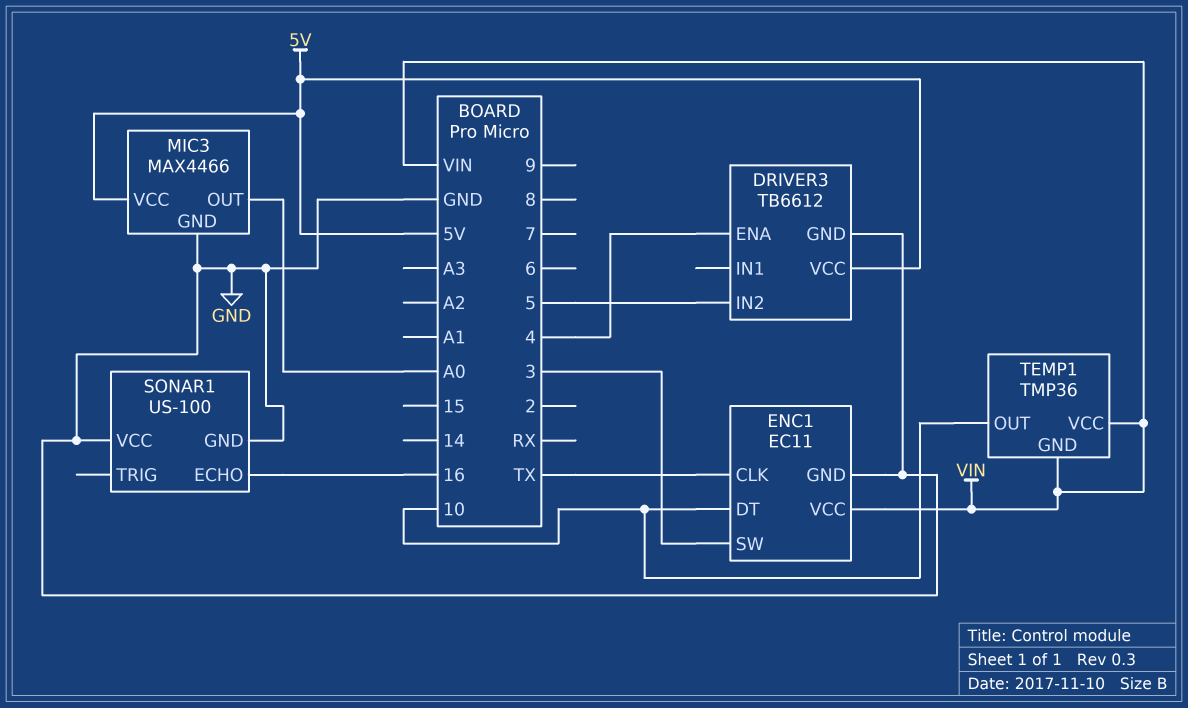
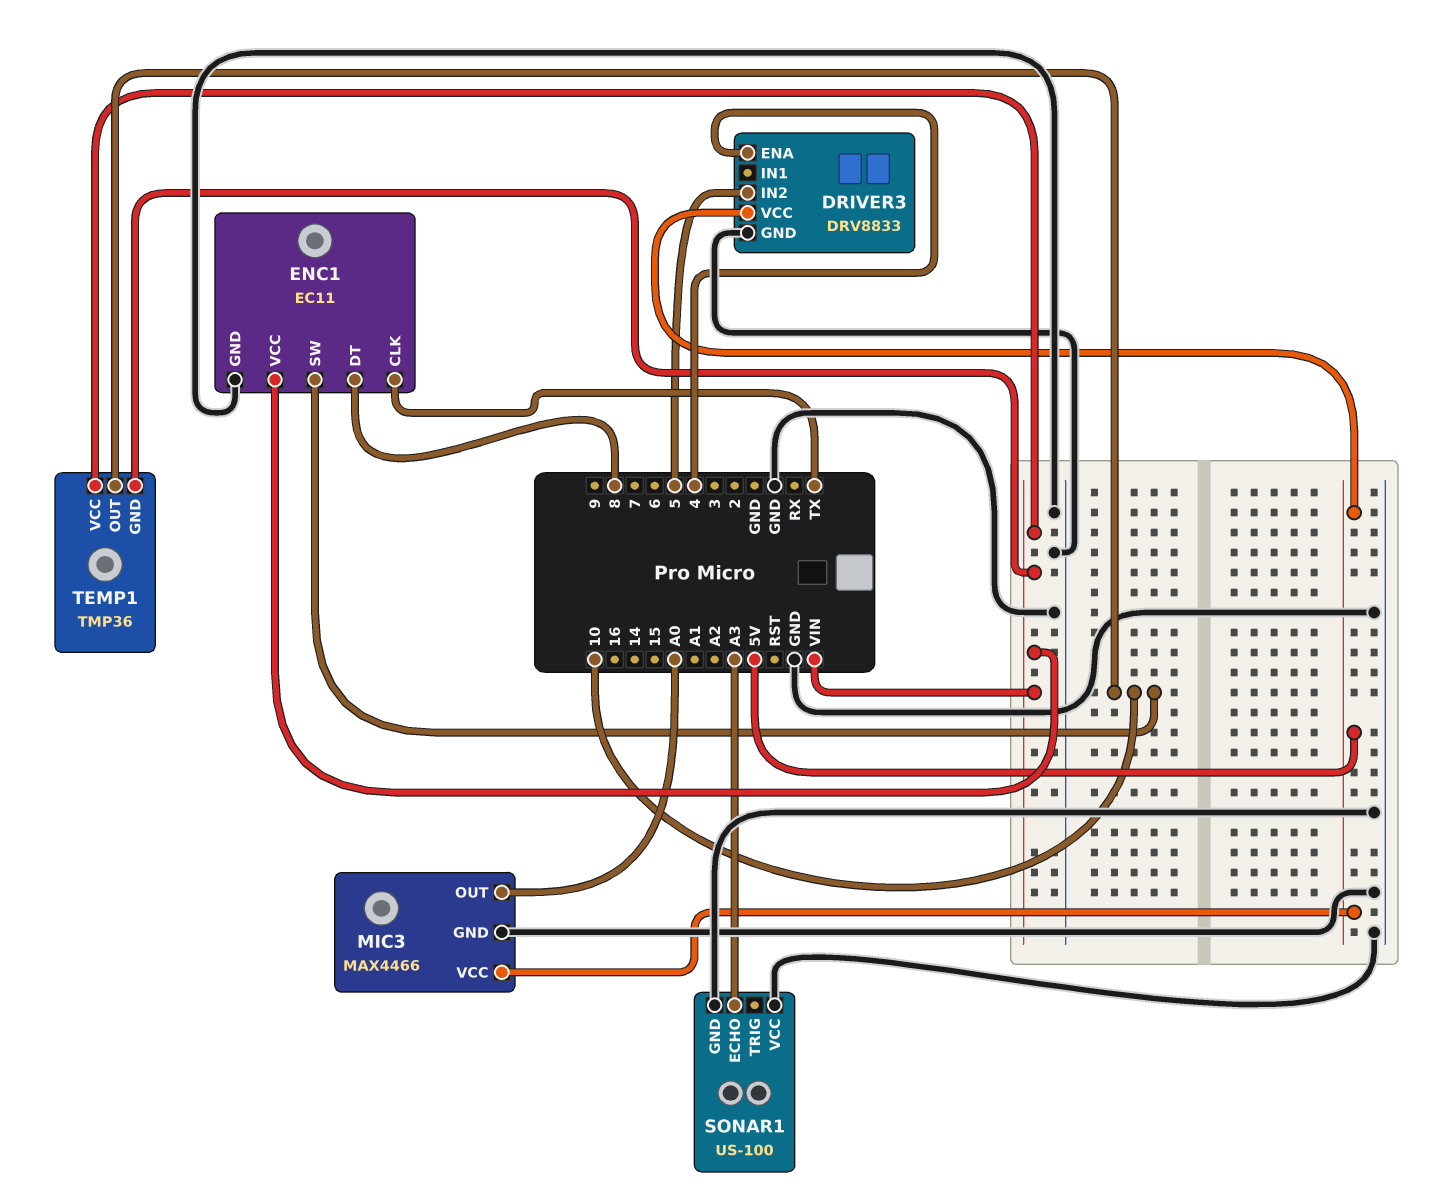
DRIVER3: TB6612 -> DRV8833
ENC1 pin DT: 10 -> 8
ENC1 pin SW: 3 -> 10
SONAR1 pin ECHO: 16 -> A3

